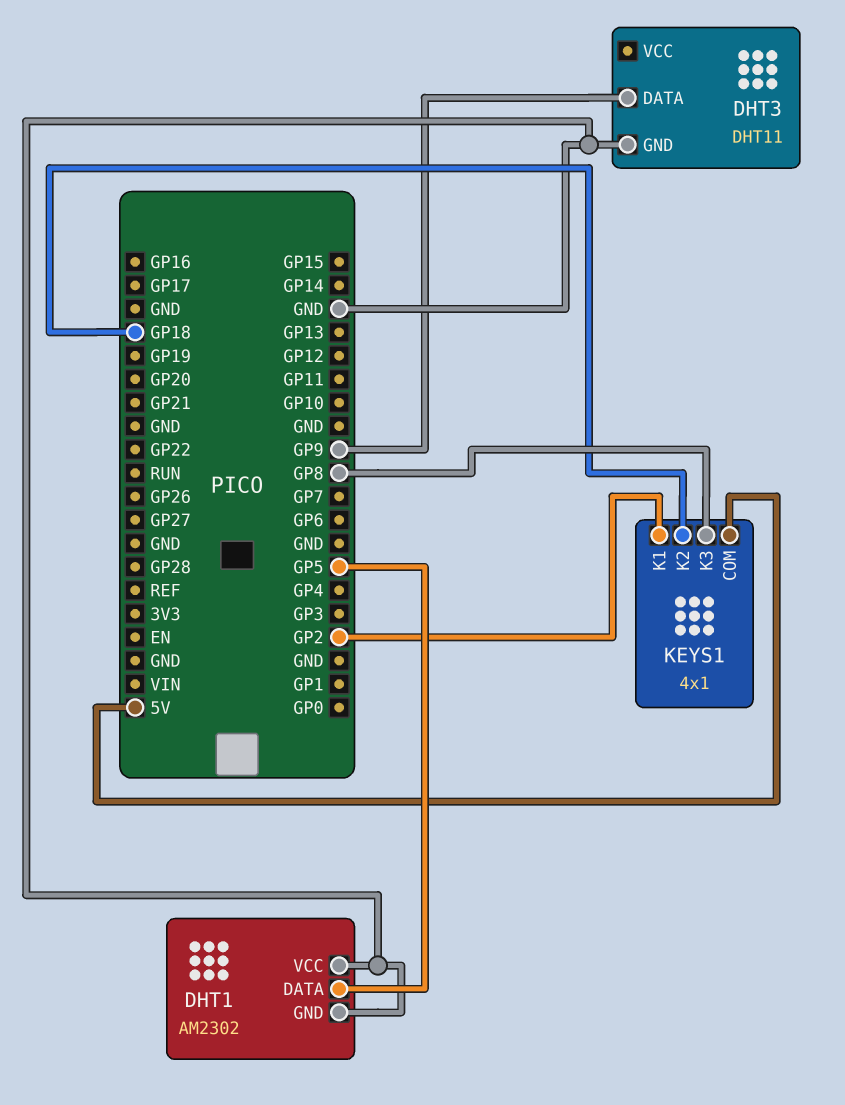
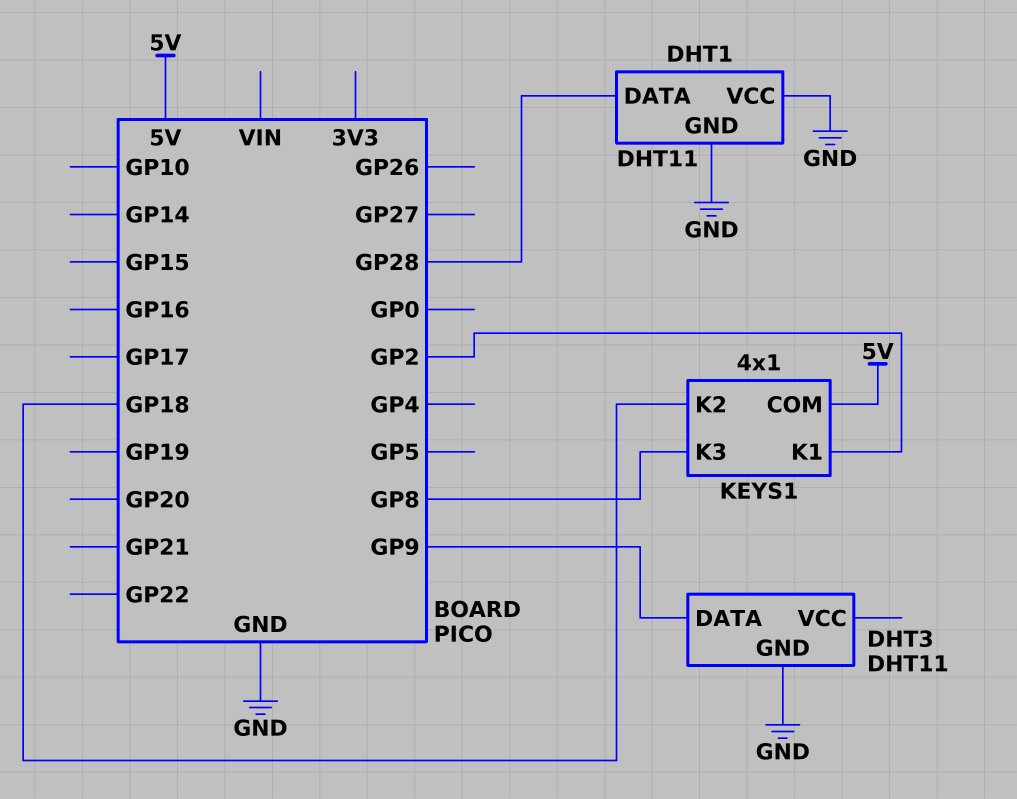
DHT1: AM2302 -> DHT11
DHT1 pin DATA: GP5 -> GP28

